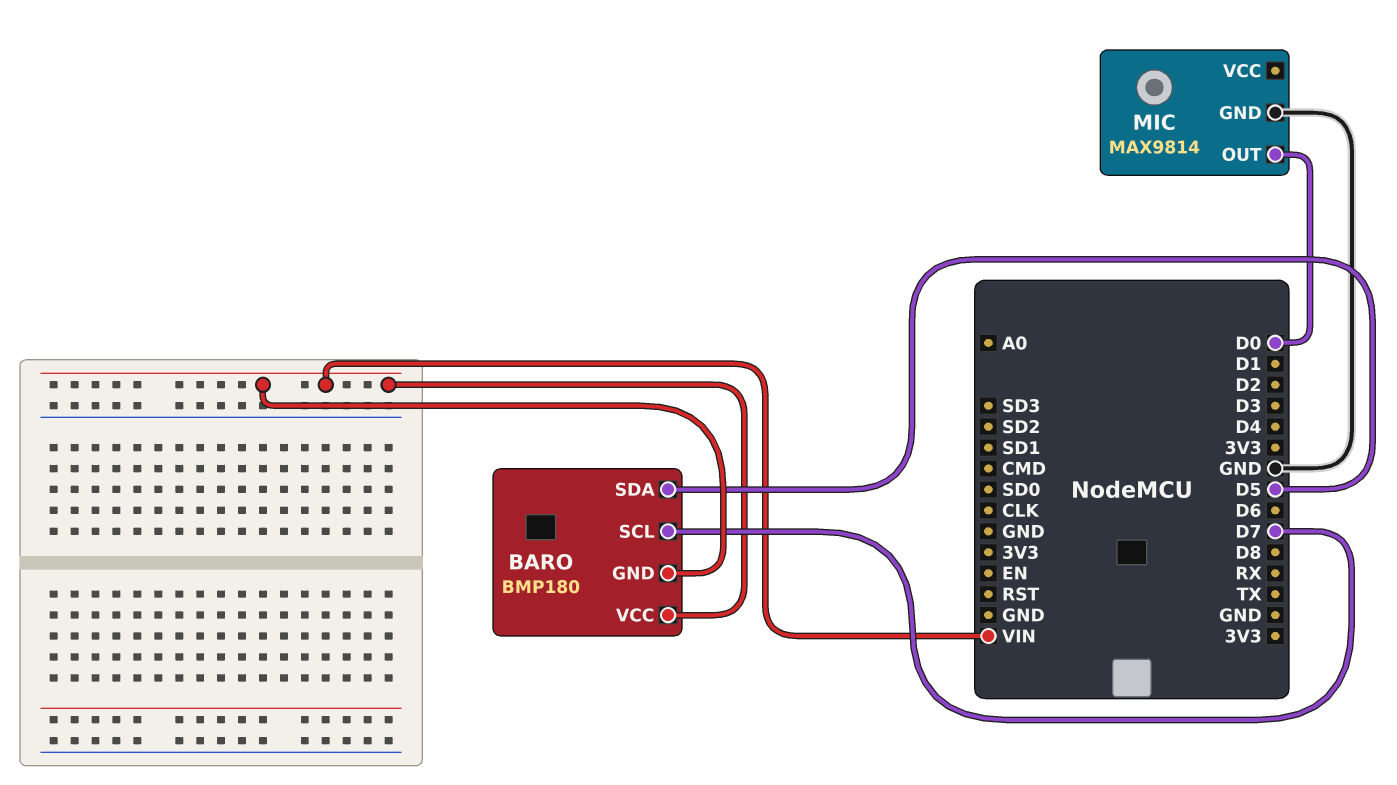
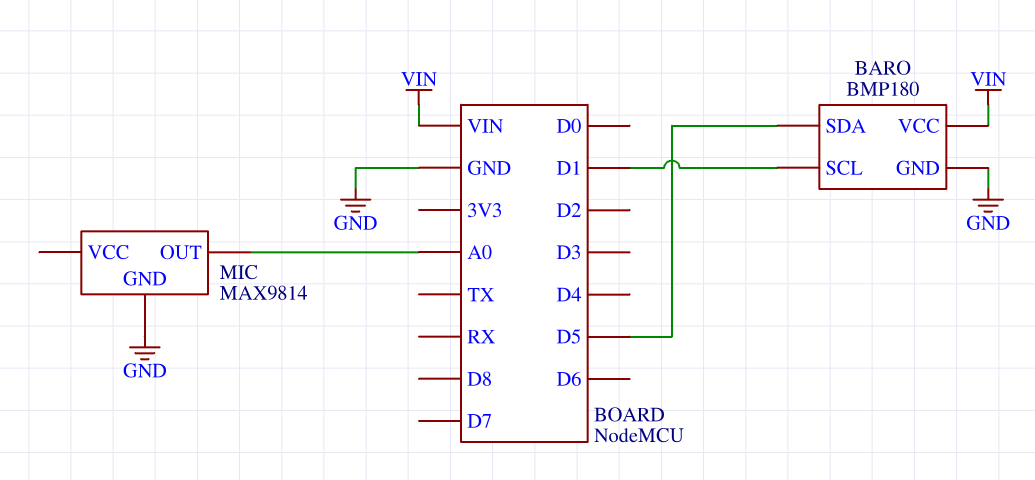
BARO pin GND: VIN -> GND
BARO pin SCL: D7 -> D1
MIC pin OUT: D0 -> A0

